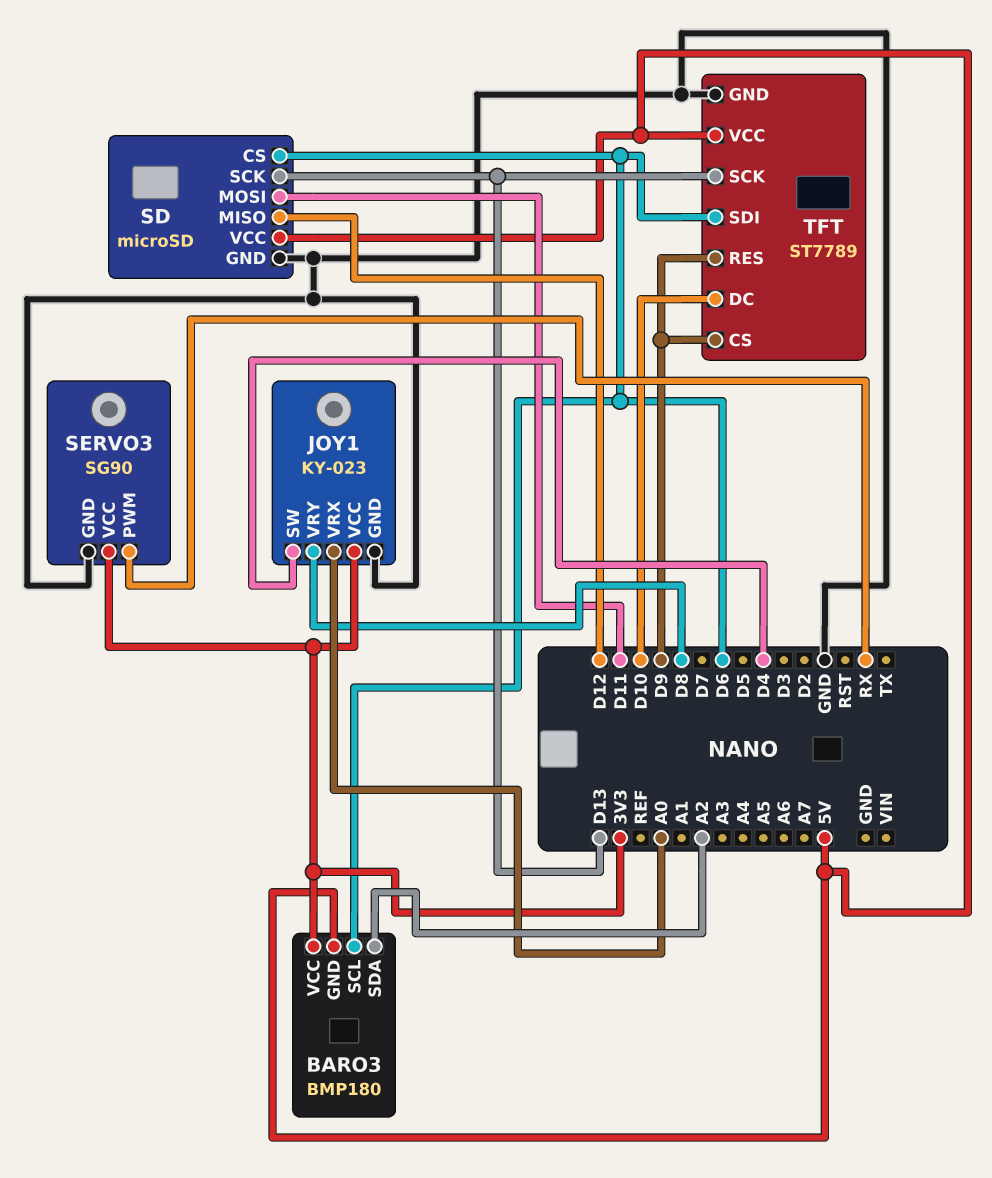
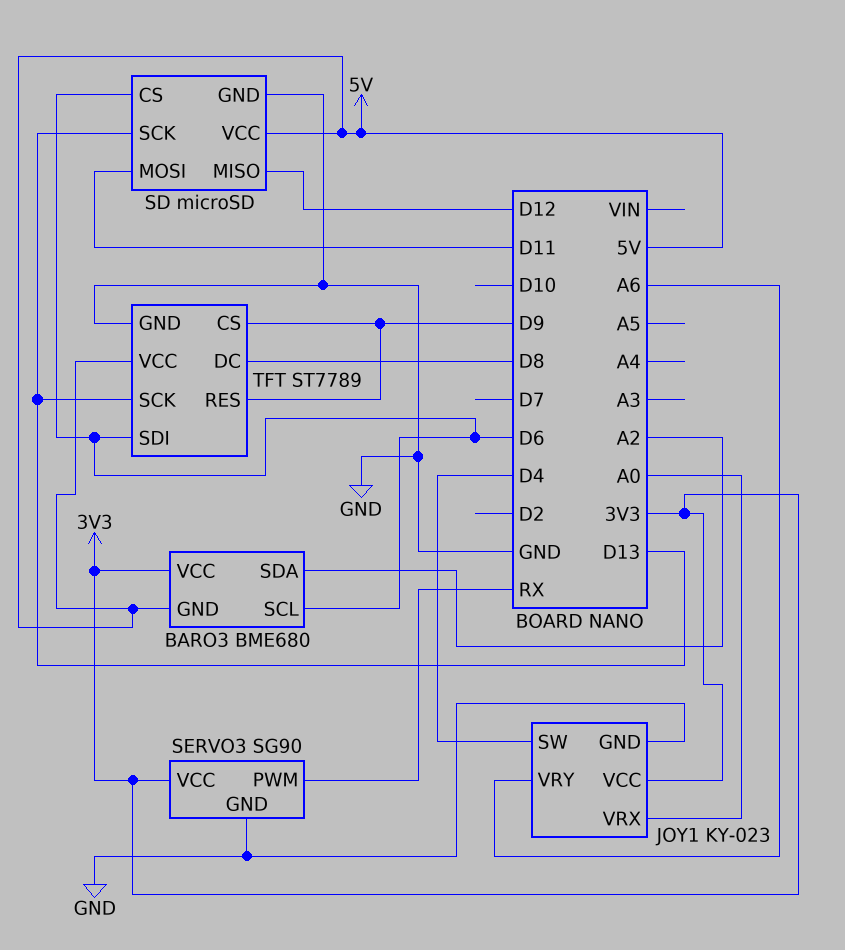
BARO3: BMP180 -> BME680
JOY1 pin VRY: D8 -> A6
TFT pin DC: D10 -> D8

